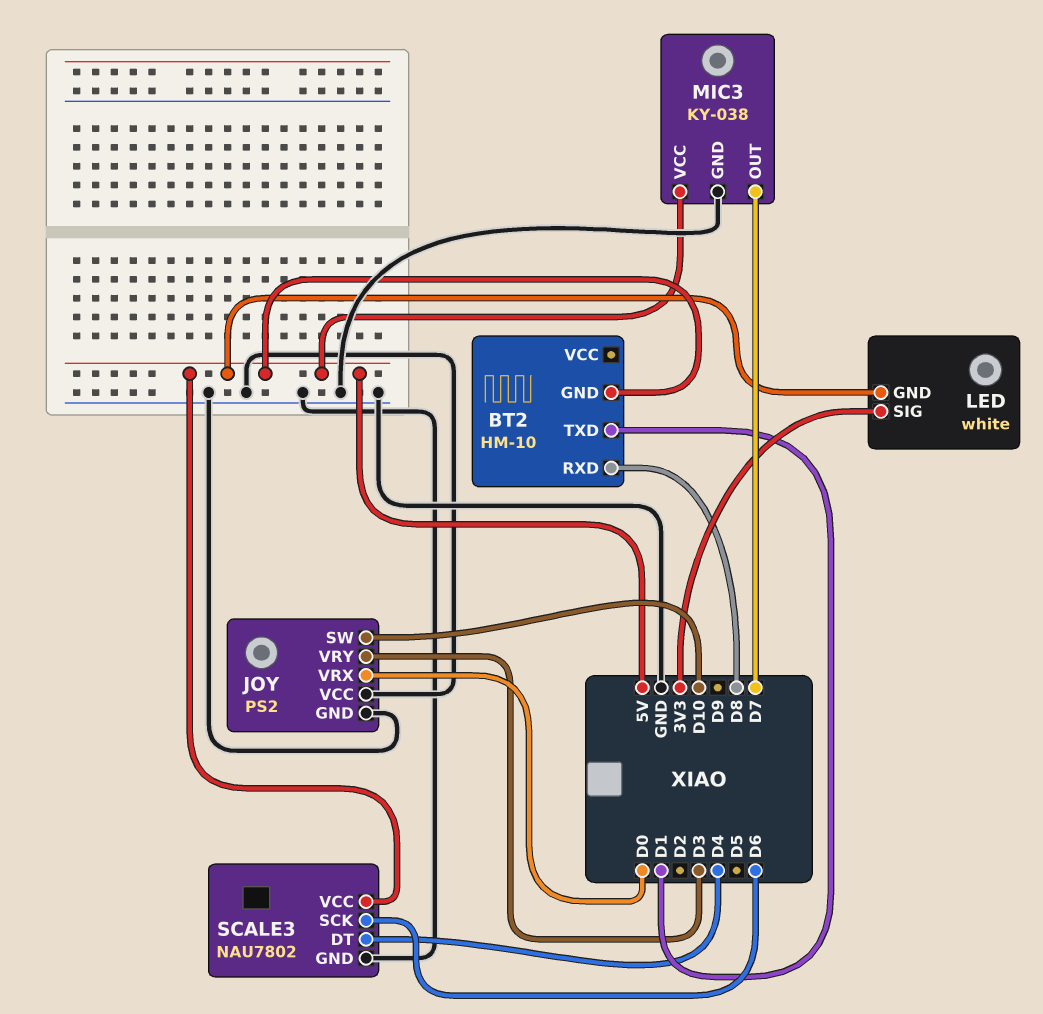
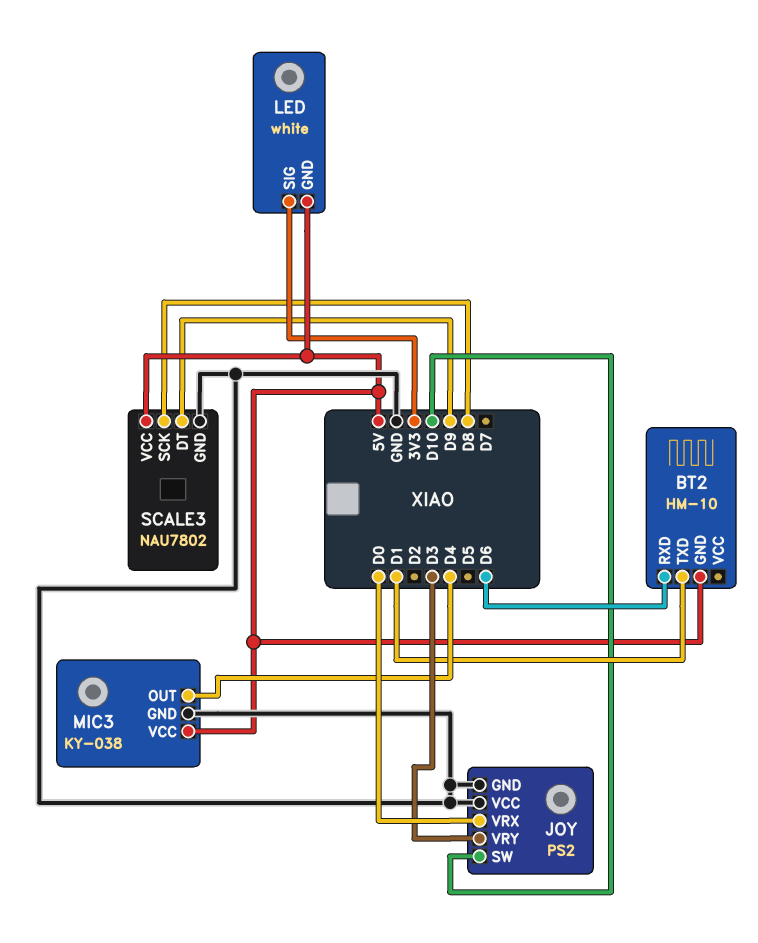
BT2 pin RXD: D8 -> D6
MIC3 pin OUT: D7 -> D4
SCALE3 pin DT: D4 -> D9
SCALE3 pin SCK: D6 -> D8

